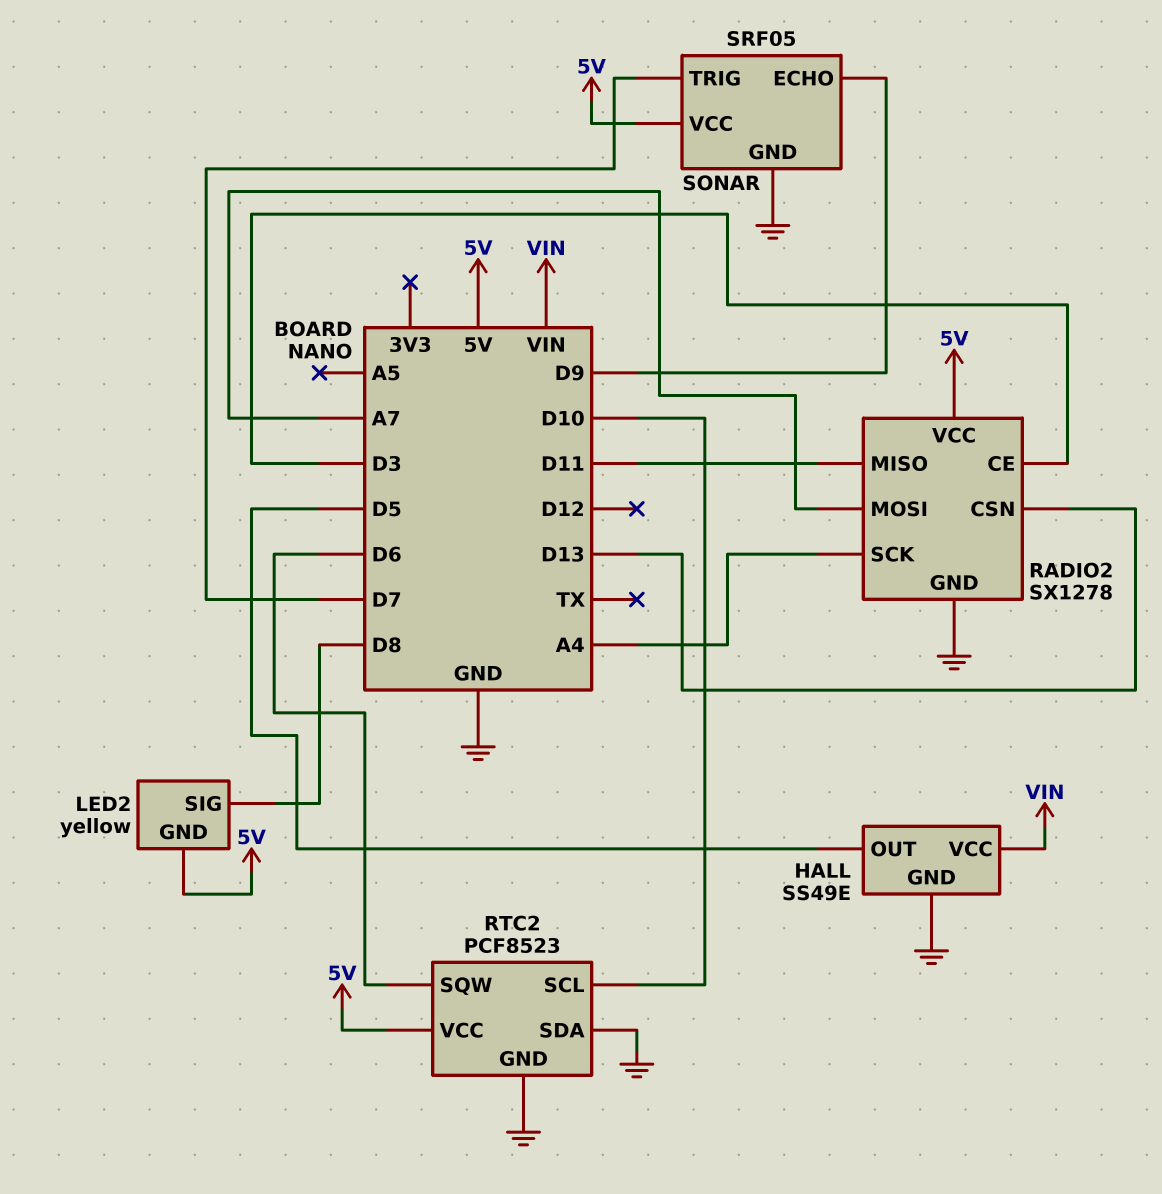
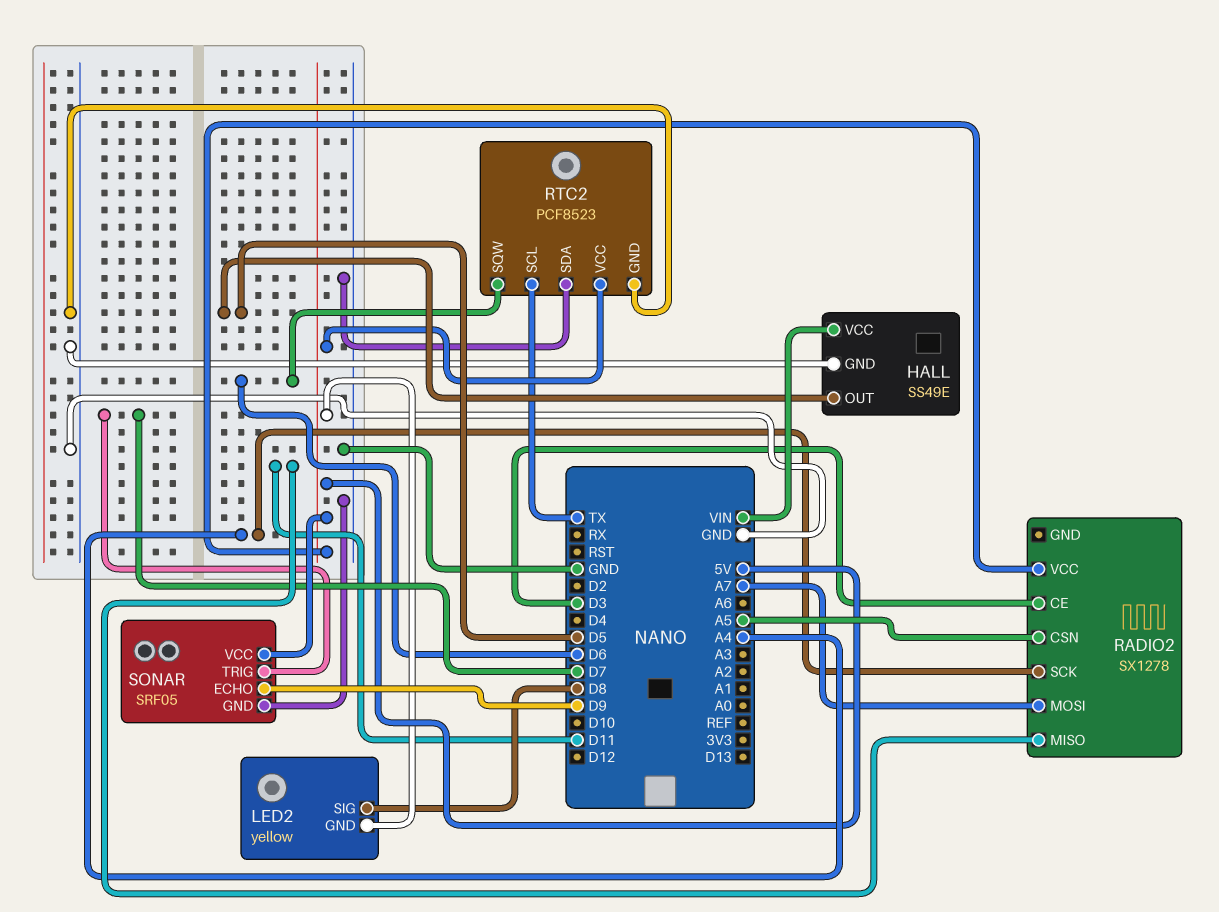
RADIO2 pin CSN: D13 -> A5
RADIO2 pin GND: GND -> none
RTC2 pin SCL: D10 -> TX

